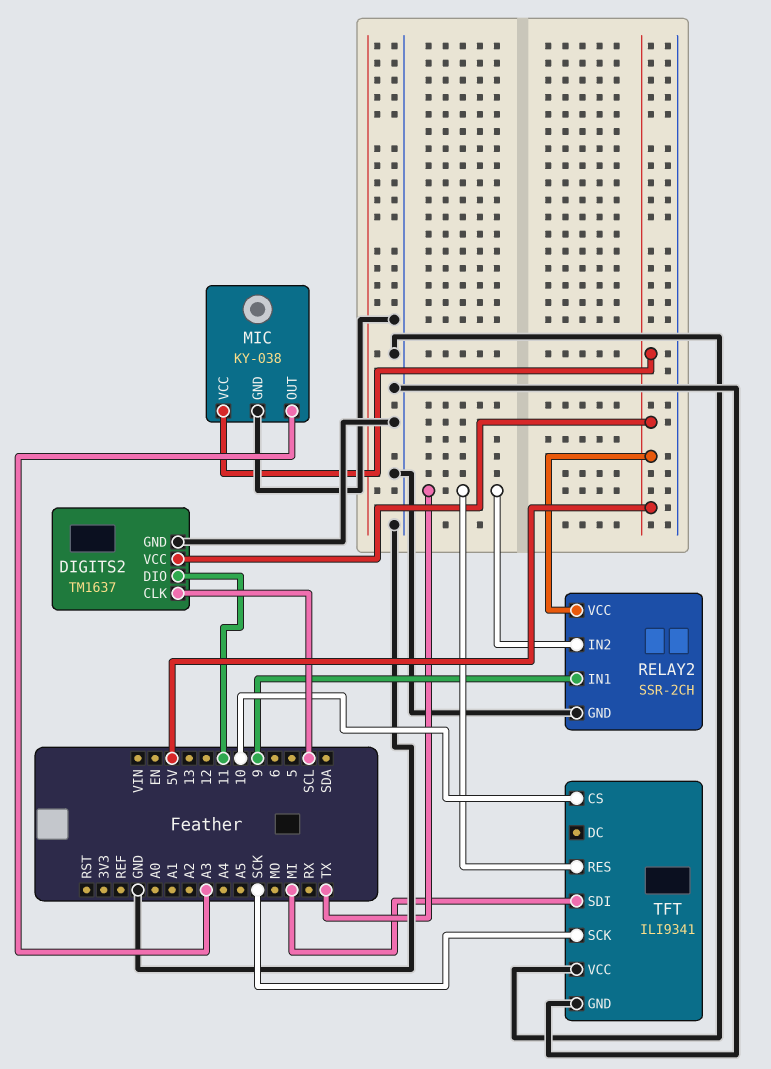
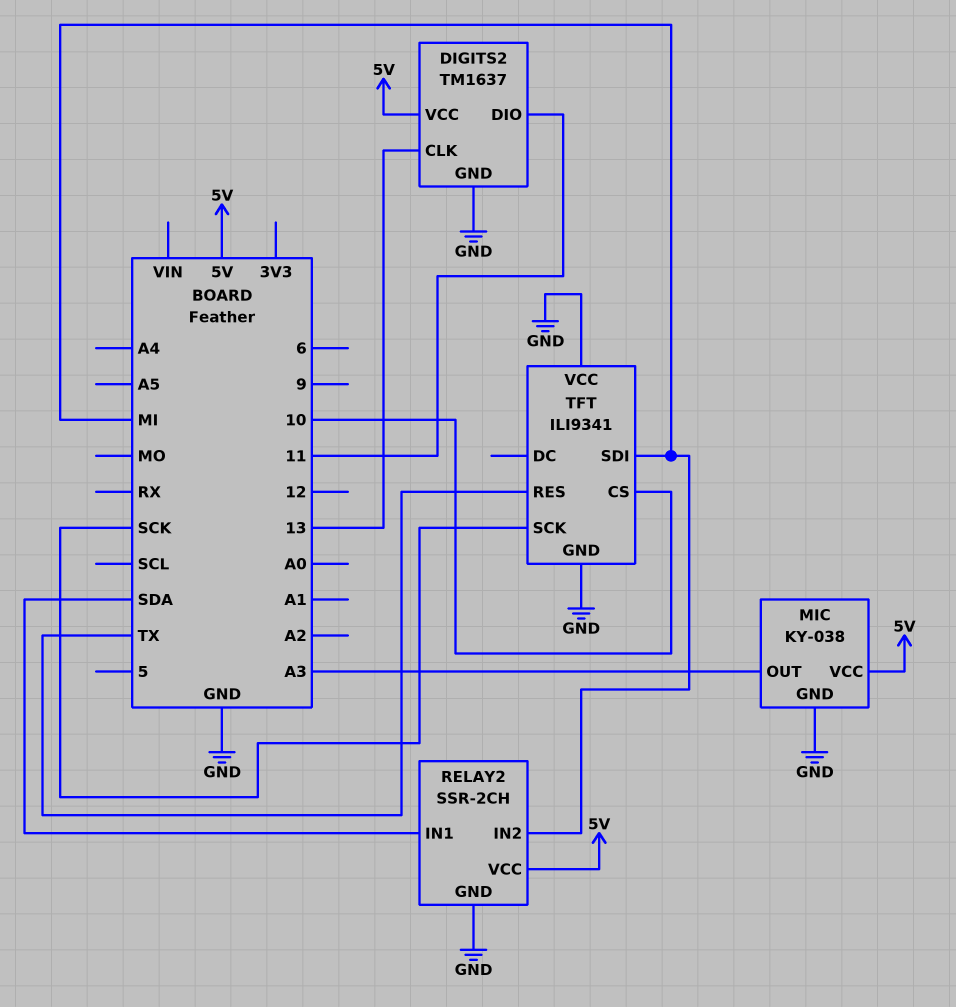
DIGITS2 pin CLK: SCL -> 13
RELAY2 pin IN1: 9 -> SDA
RELAY2 pin IN2: TX -> MI

